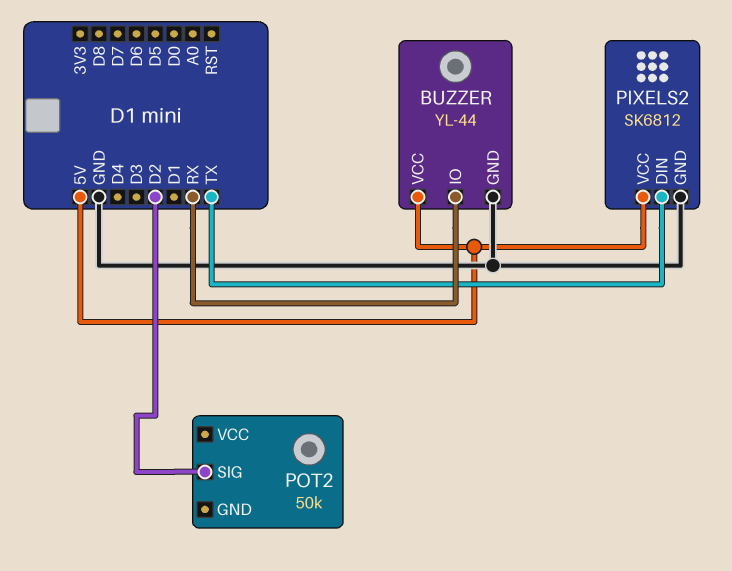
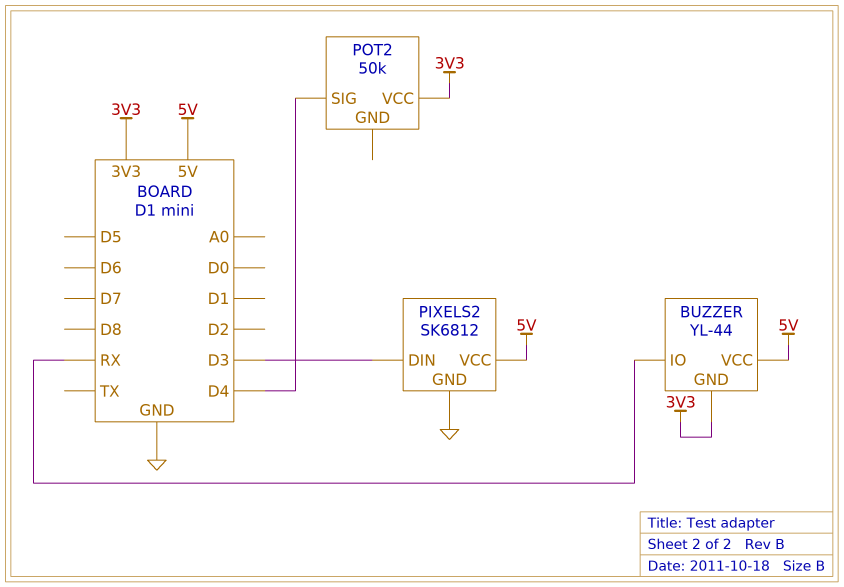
BUZZER pin GND: GND -> 3V3
PIXELS2 pin DIN: TX -> D3
POT2 pin SIG: D2 -> D4
POT2 pin VCC: none -> 3V3

